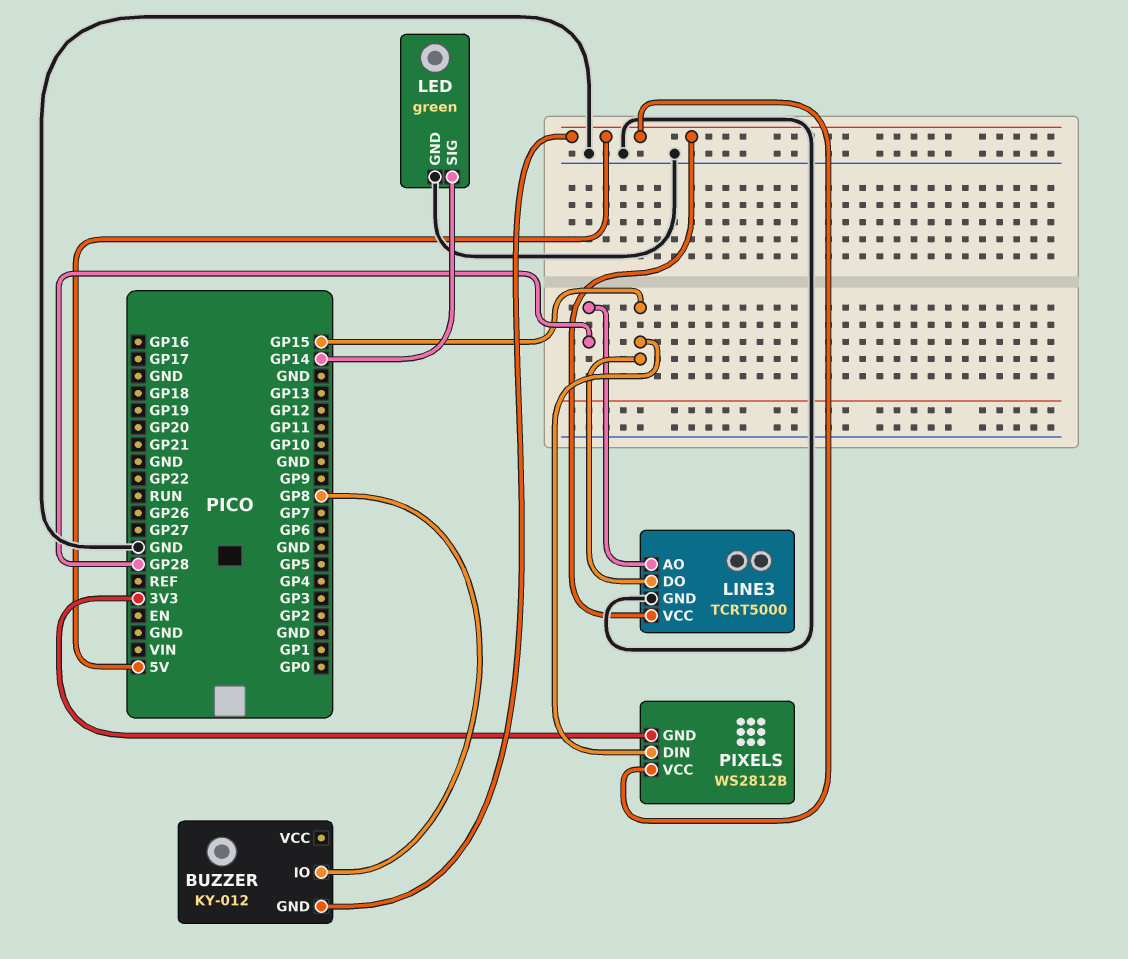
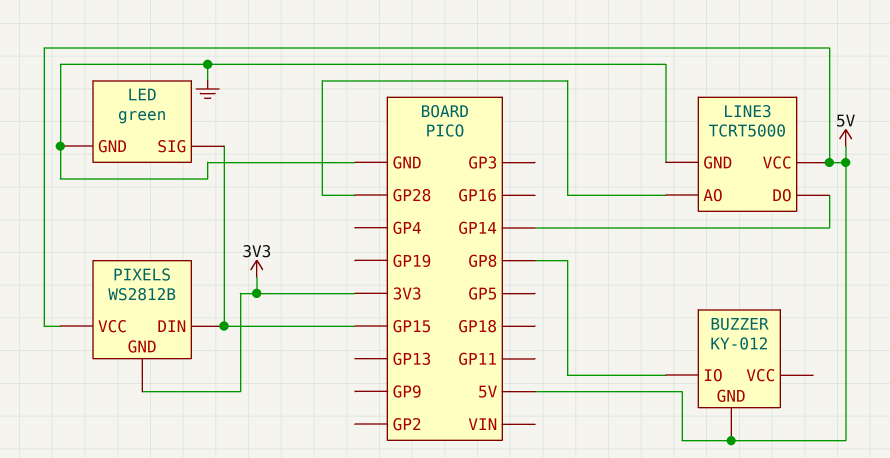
LED pin SIG: GP14 -> GP15
LINE3 pin DO: GP15 -> GP14

